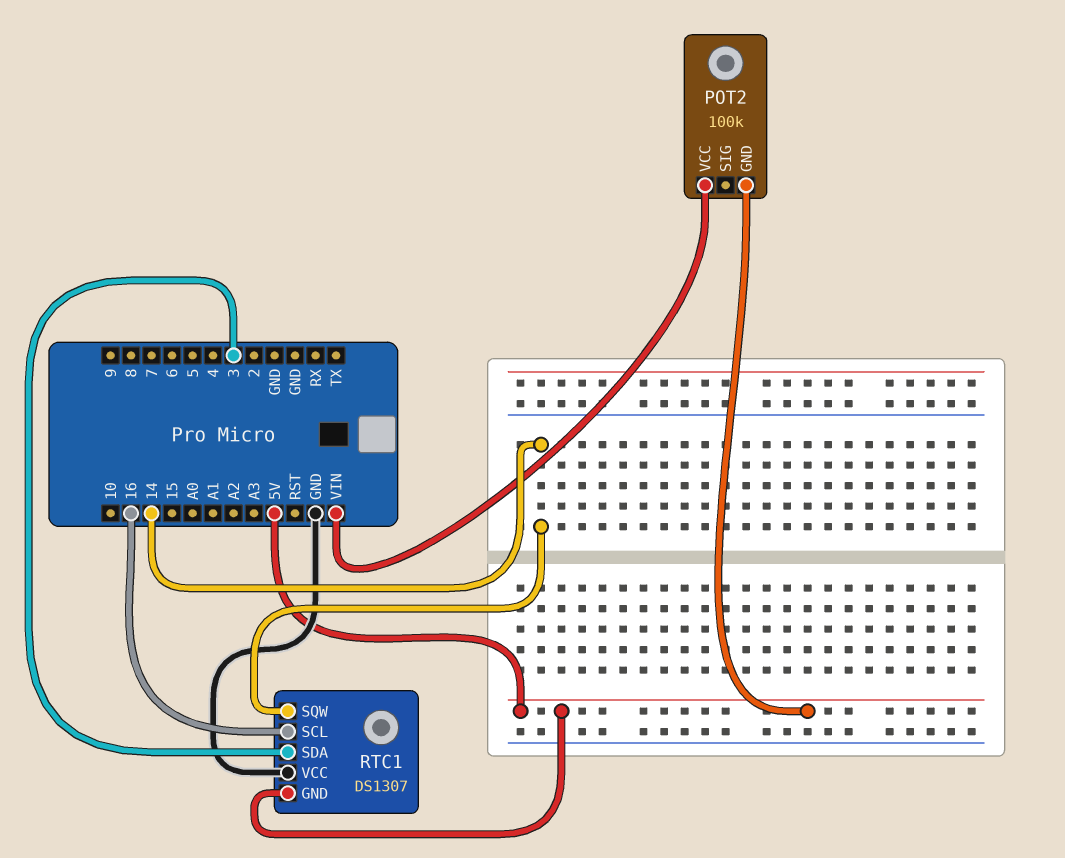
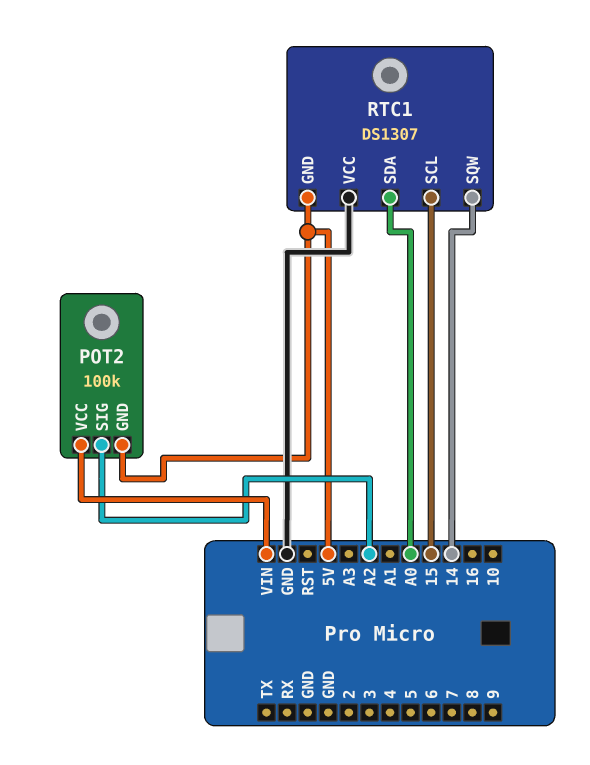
POT2 pin SIG: none -> A2
RTC1 pin SCL: 16 -> 15
RTC1 pin SDA: 3 -> A0

